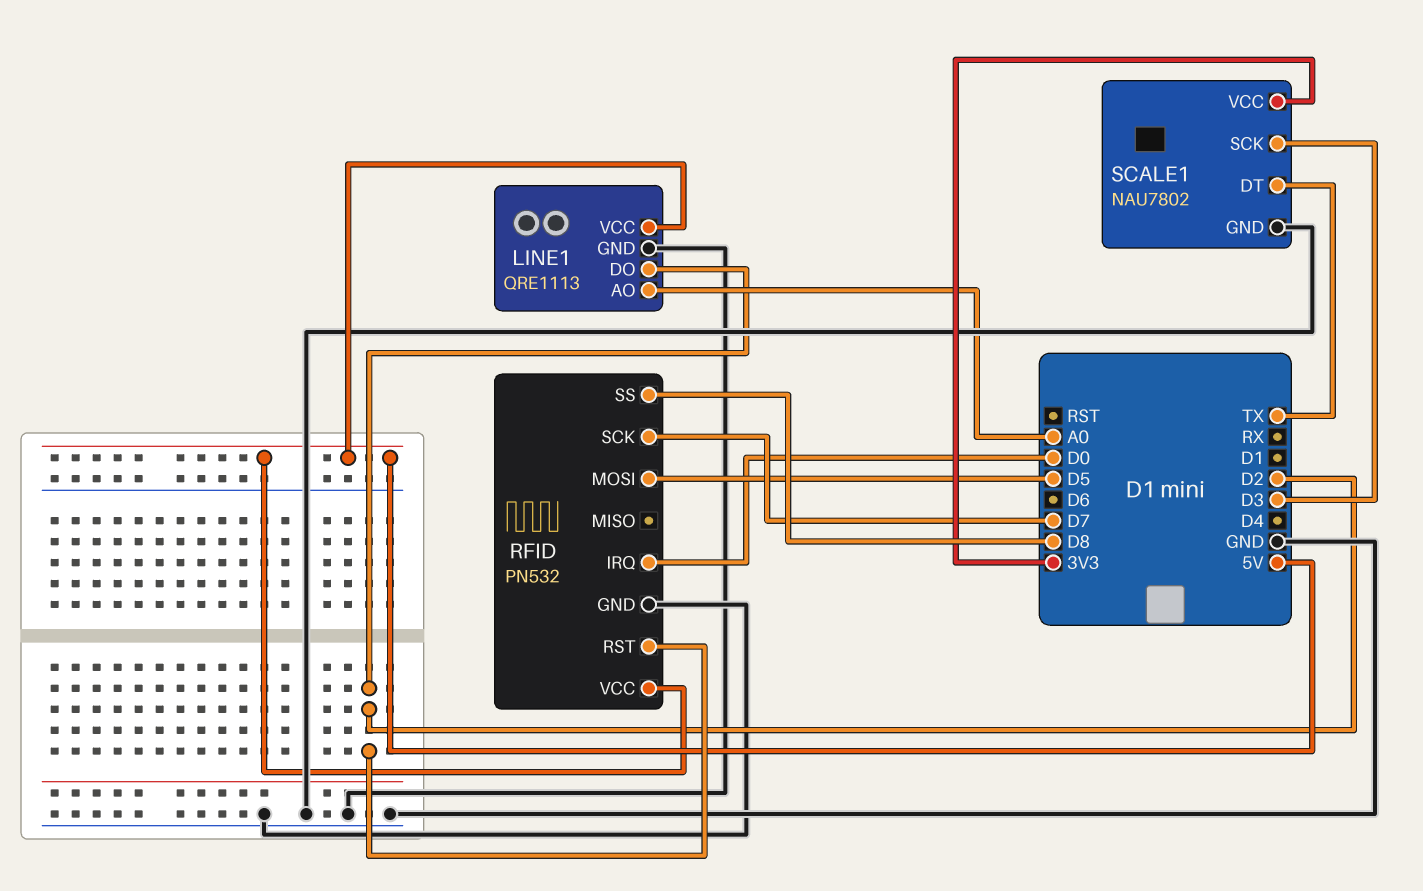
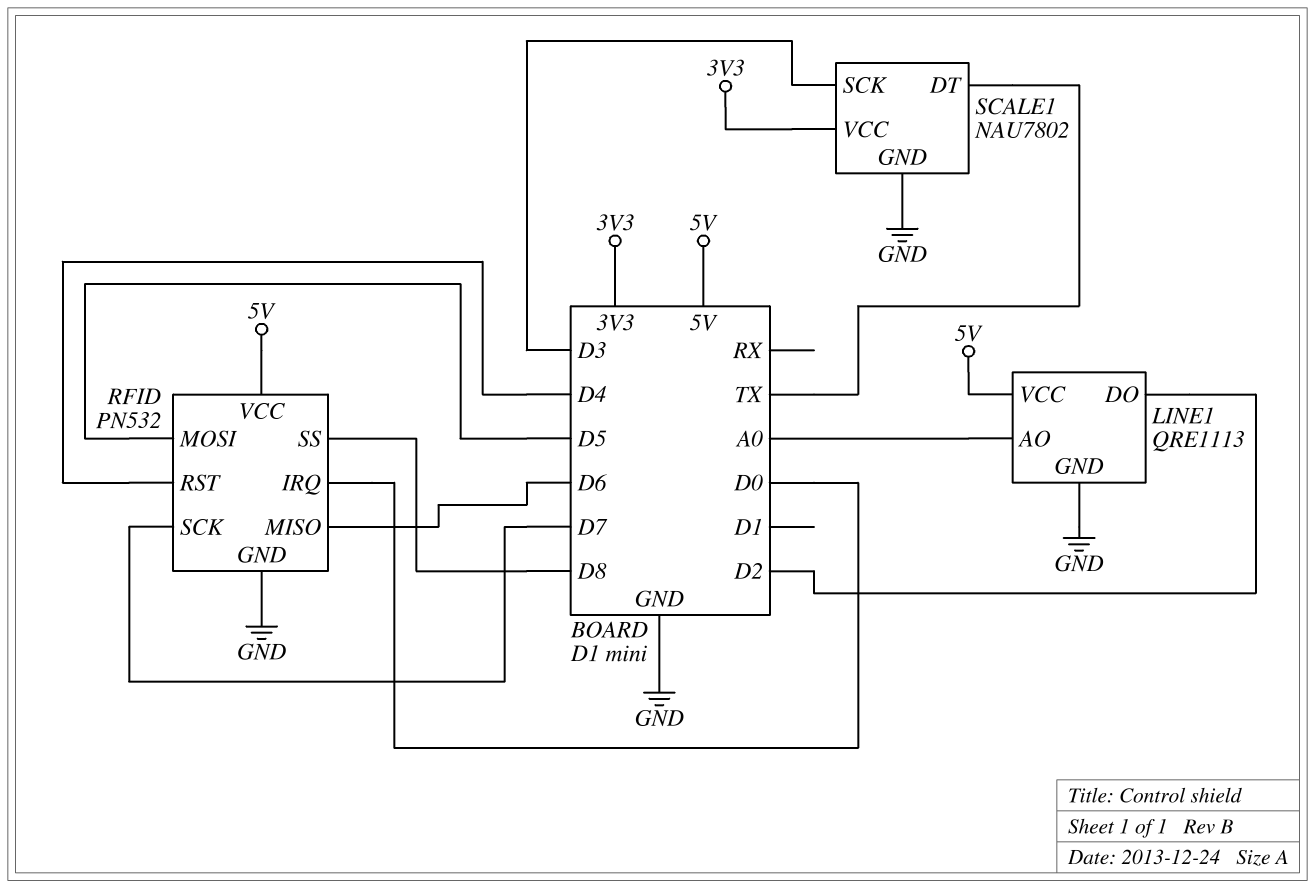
RFID pin MISO: none -> D6
RFID pin RST: D2 -> D4

